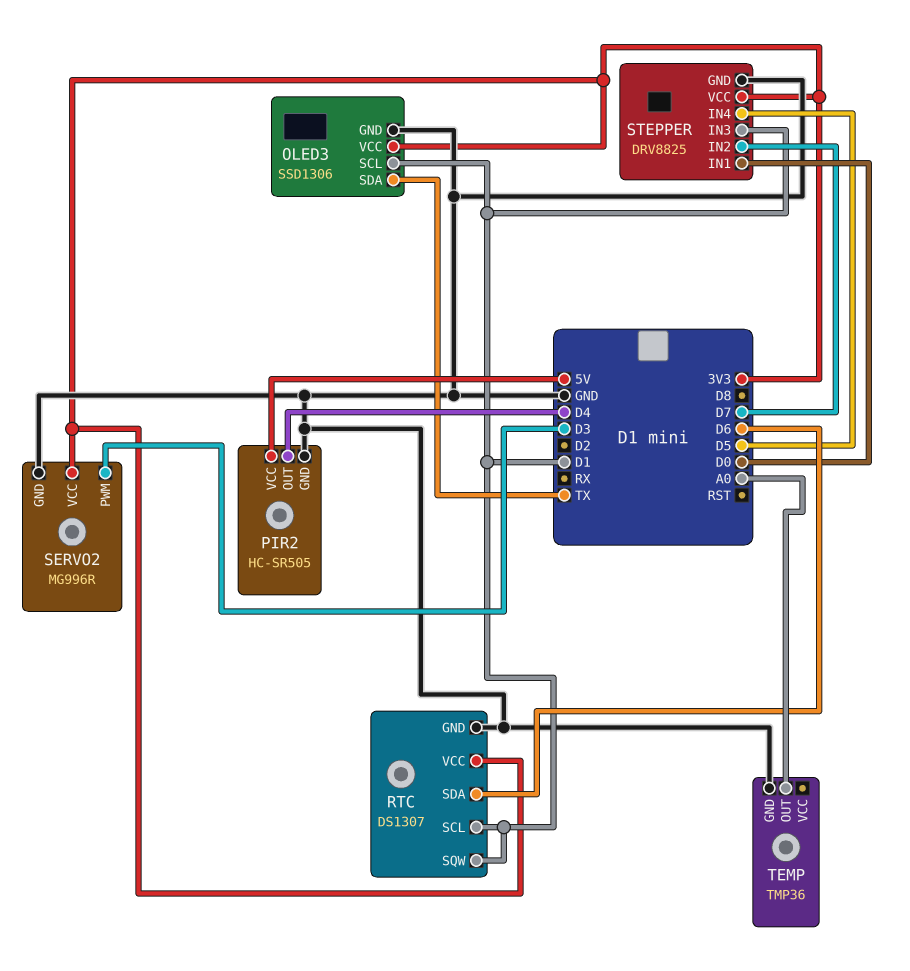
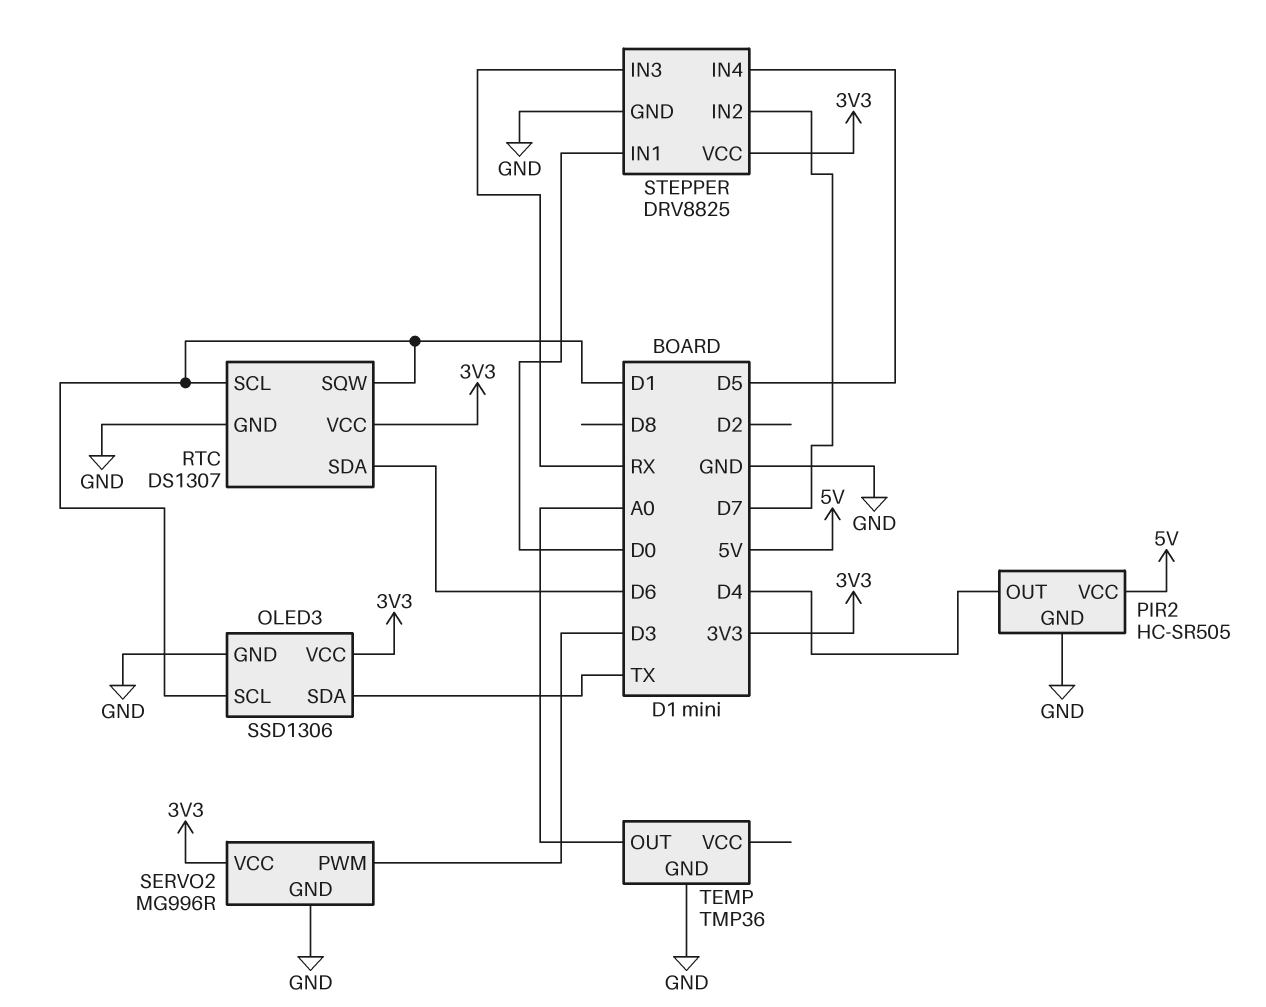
STEPPER pin IN3: D1 -> RX

